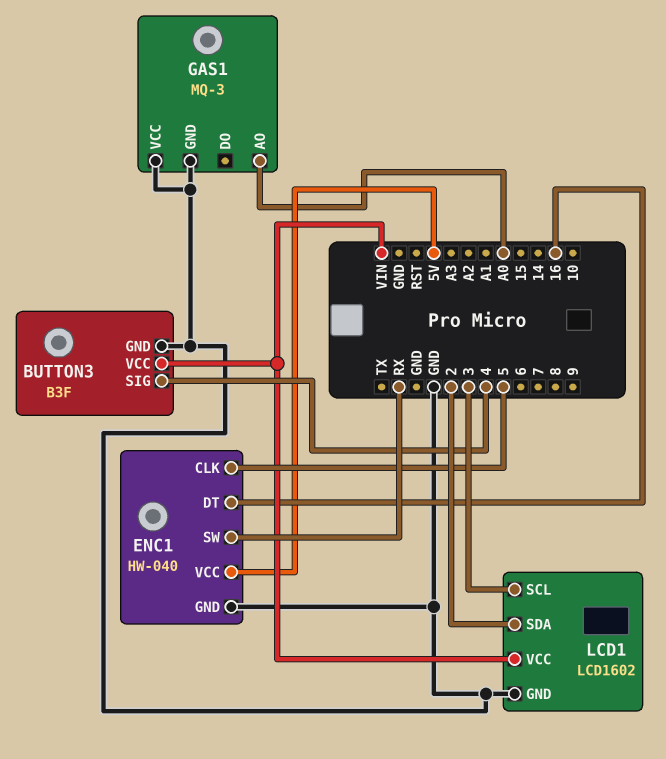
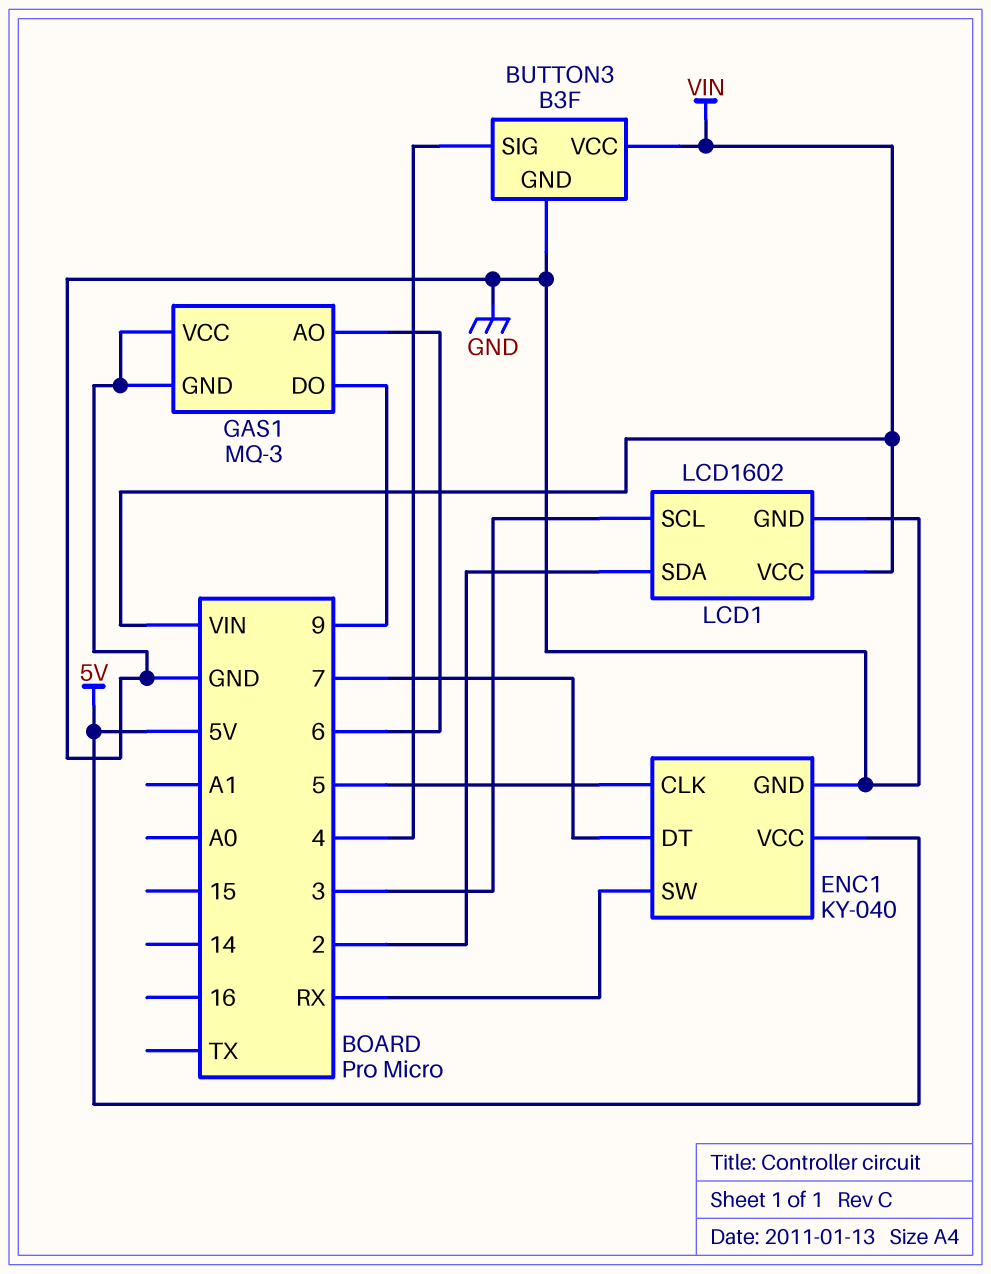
ENC1: HW-040 -> KY-040
ENC1 pin DT: 16 -> 7
GAS1 pin AO: A0 -> 6
GAS1 pin DO: none -> 9

